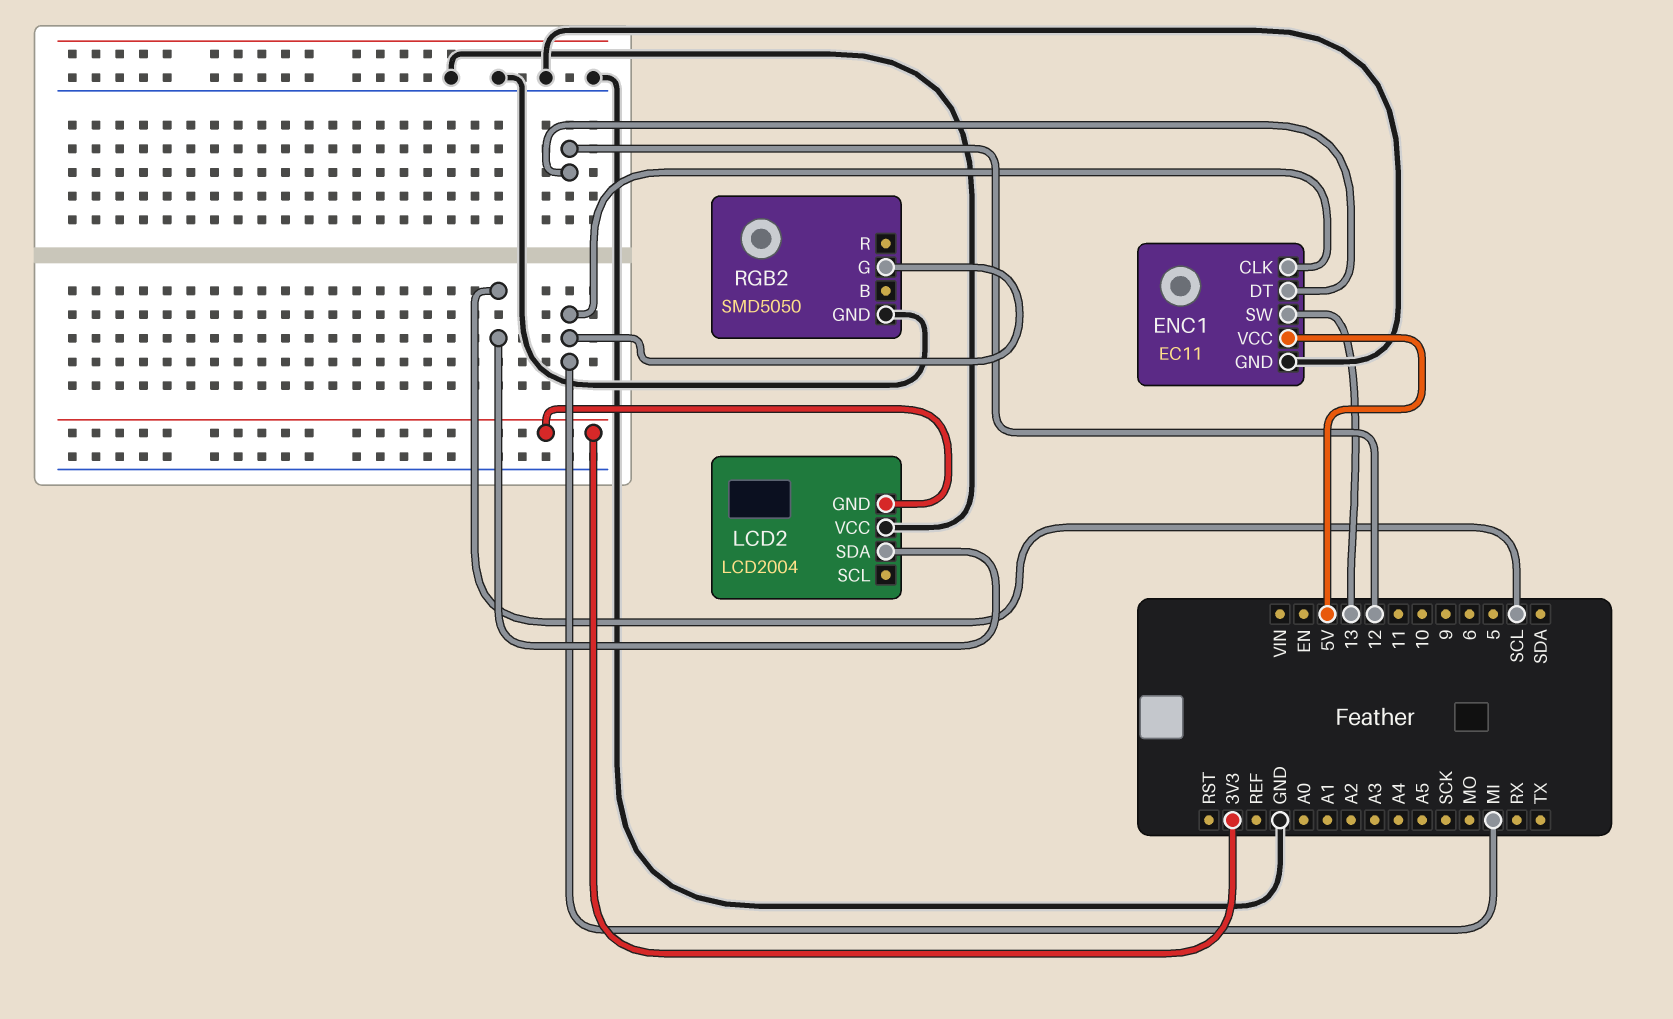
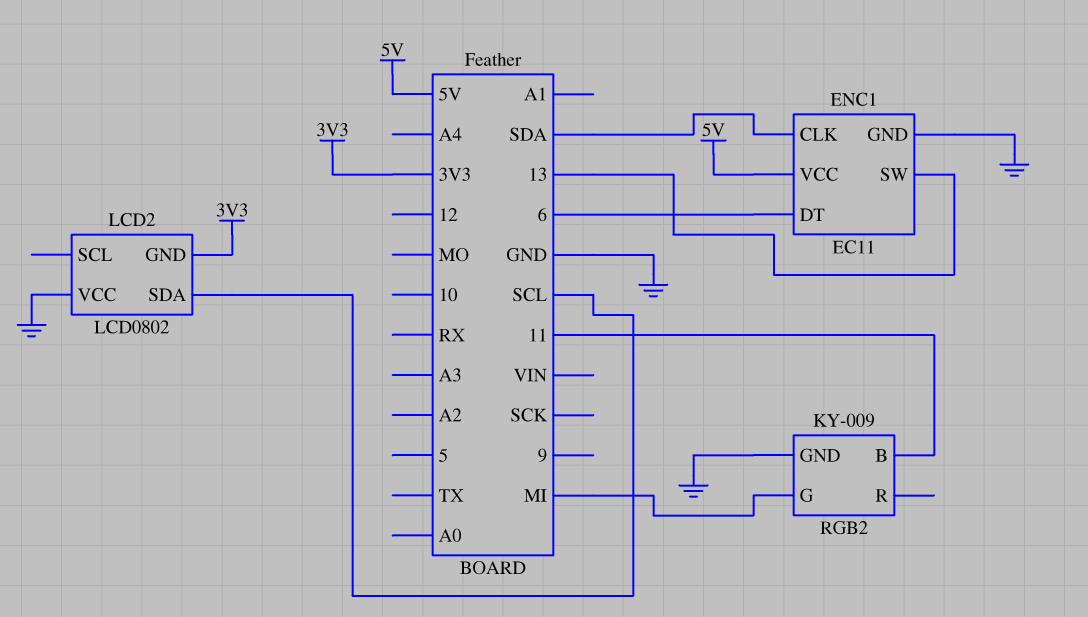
ENC1 pin CLK: MI -> SDA
ENC1 pin DT: 12 -> 6
LCD2: LCD2004 -> LCD0802
RGB2: SMD5050 -> KY-009
RGB2 pin B: none -> 11

